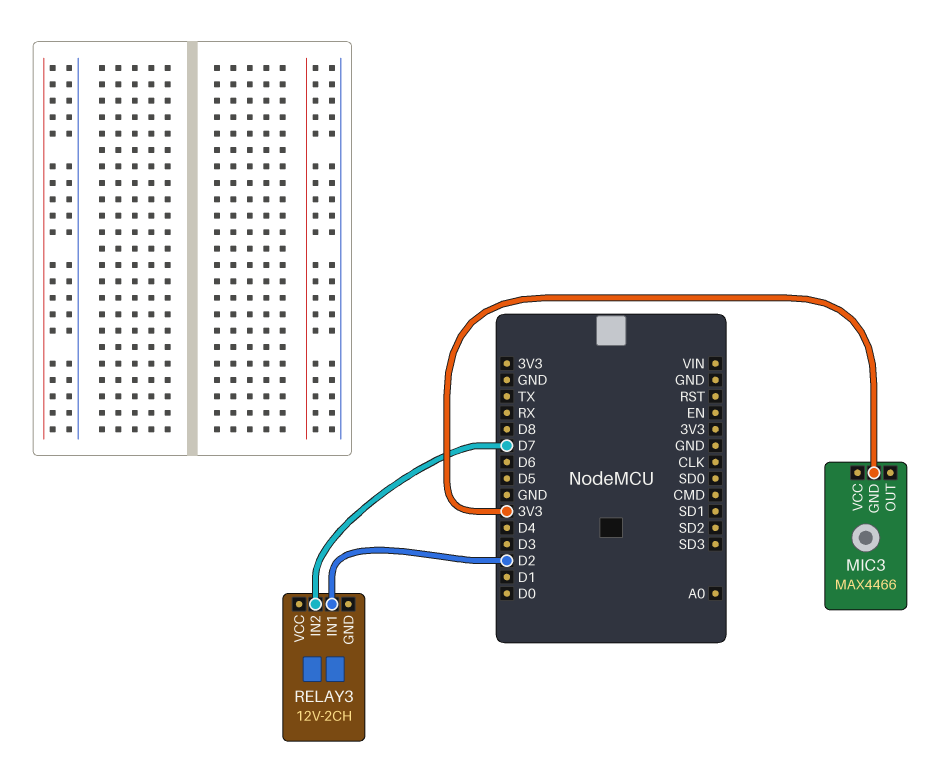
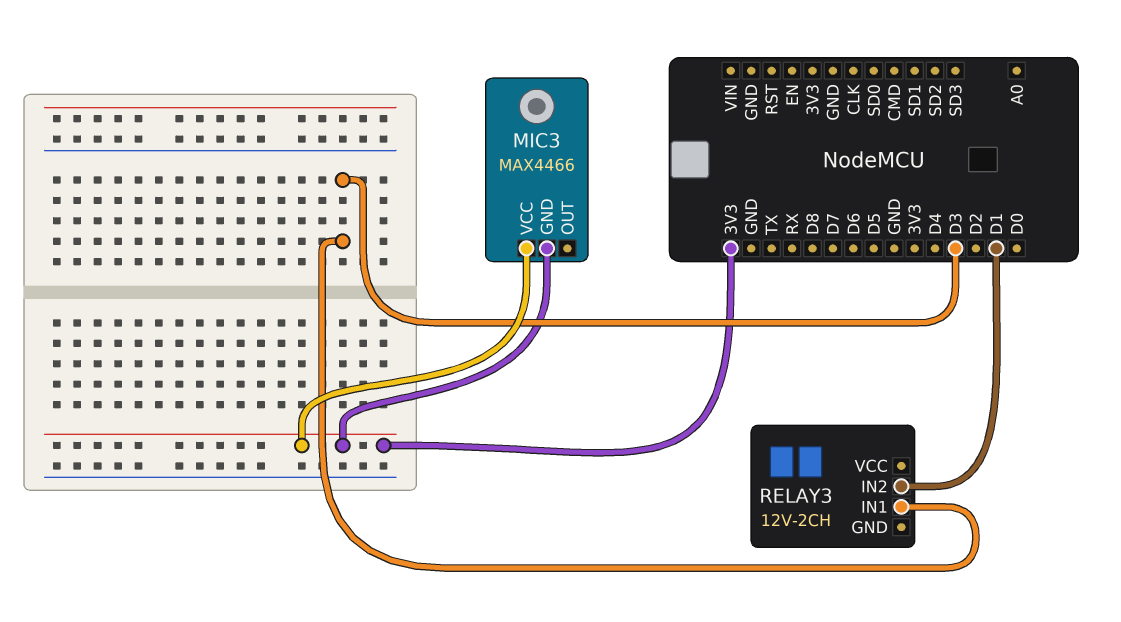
MIC3 pin VCC: none -> 3V3
RELAY3 pin IN1: D2 -> D3
RELAY3 pin IN2: D7 -> D1

